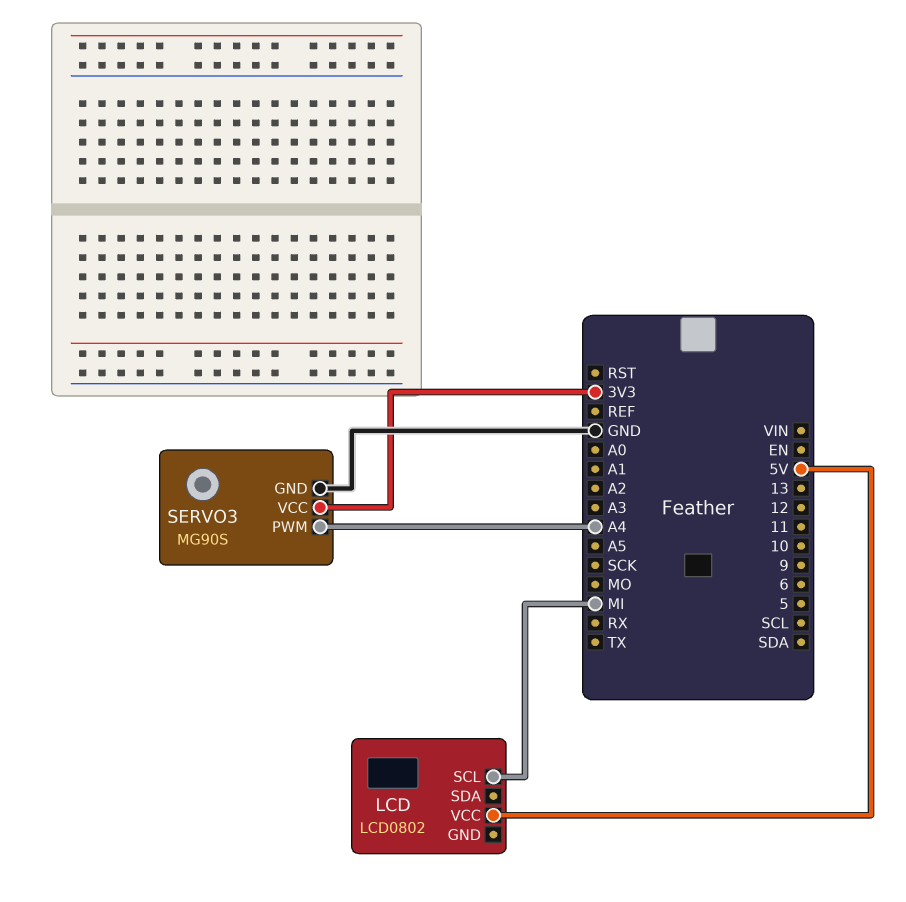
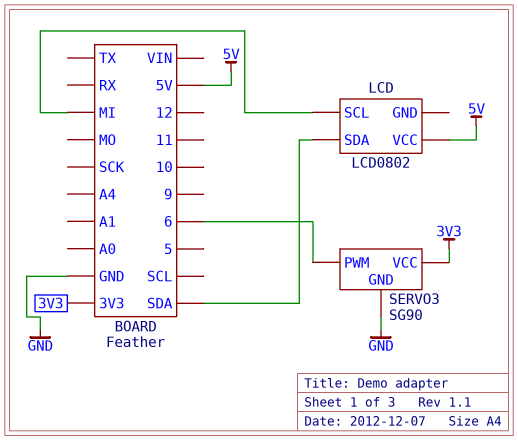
LCD pin SDA: none -> SDA
SERVO3: MG90S -> SG90
SERVO3 pin PWM: A4 -> 6

